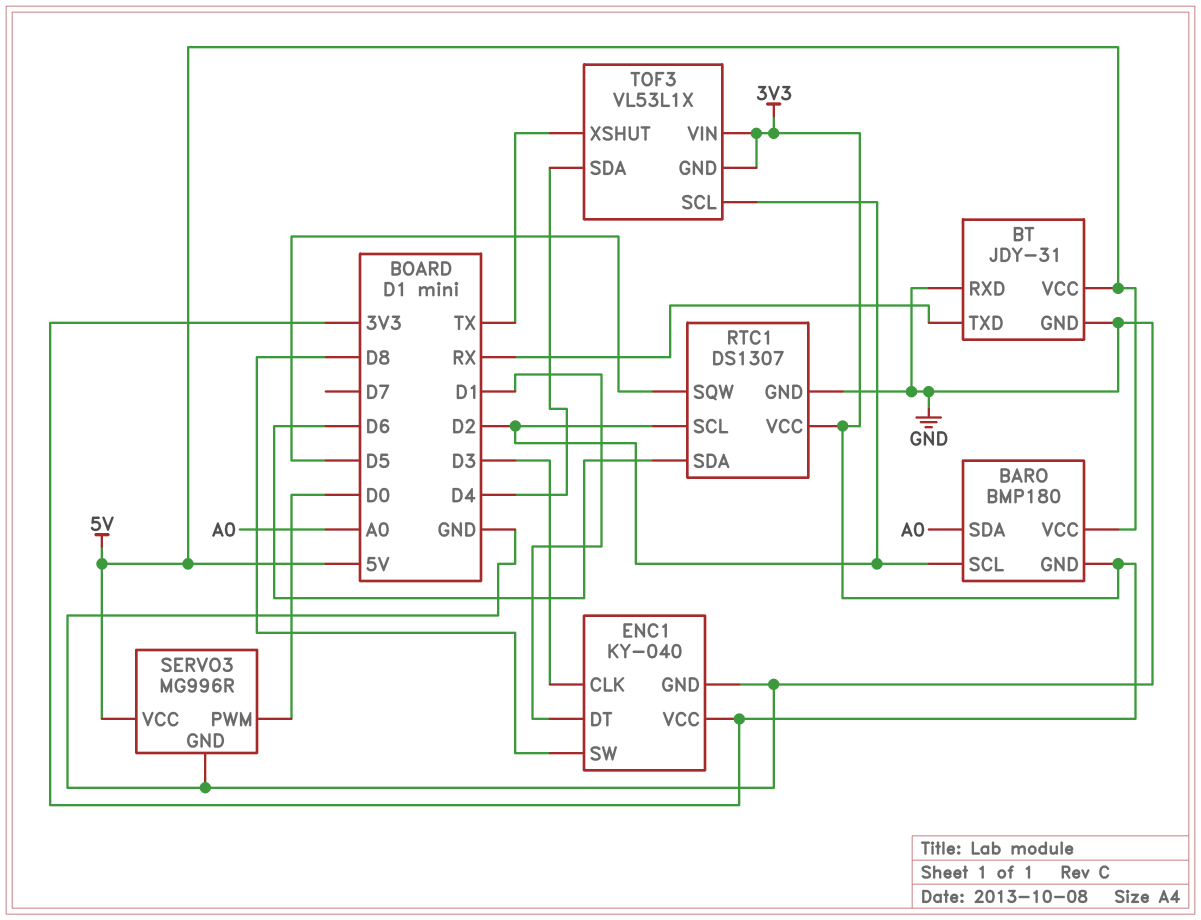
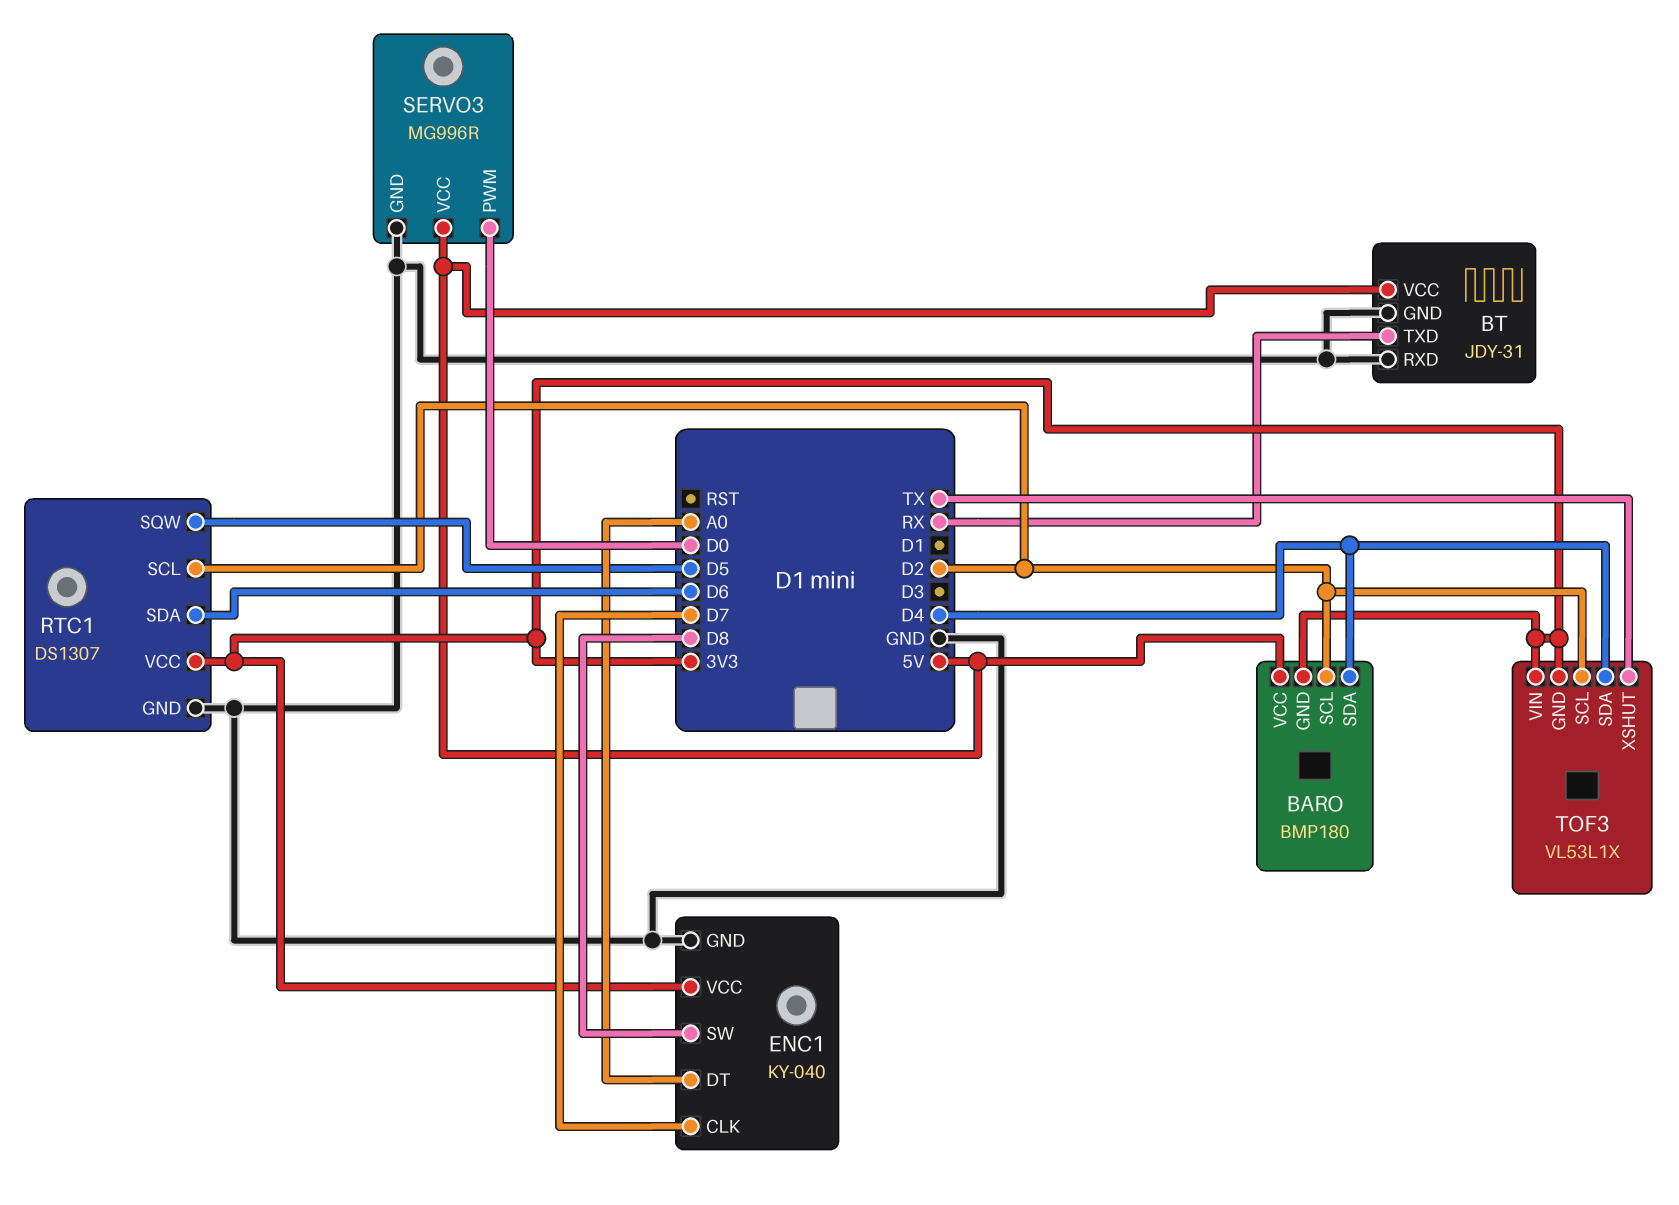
BARO pin SDA: A0 -> D4
ENC1 pin CLK: D3 -> D7
ENC1 pin DT: D1 -> A0

